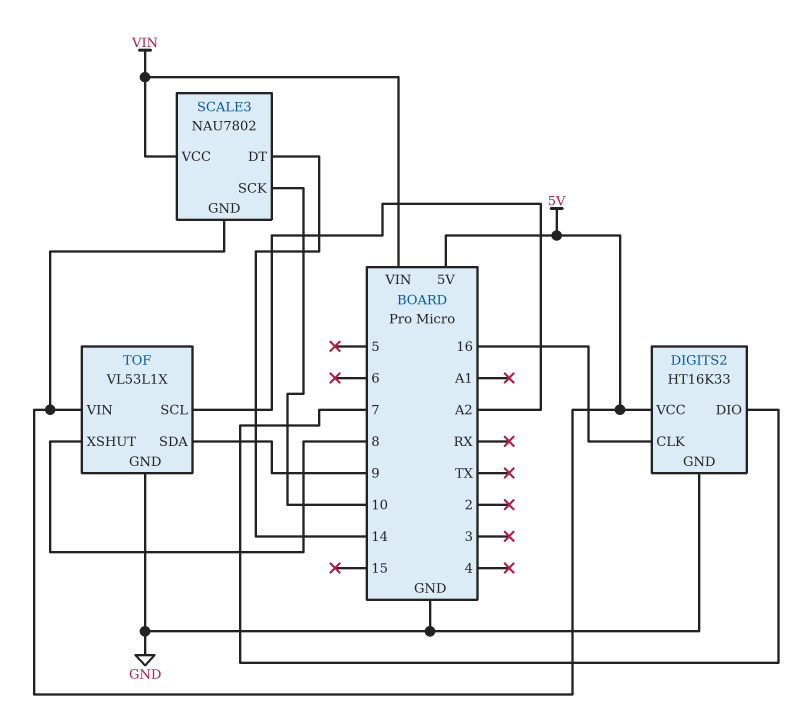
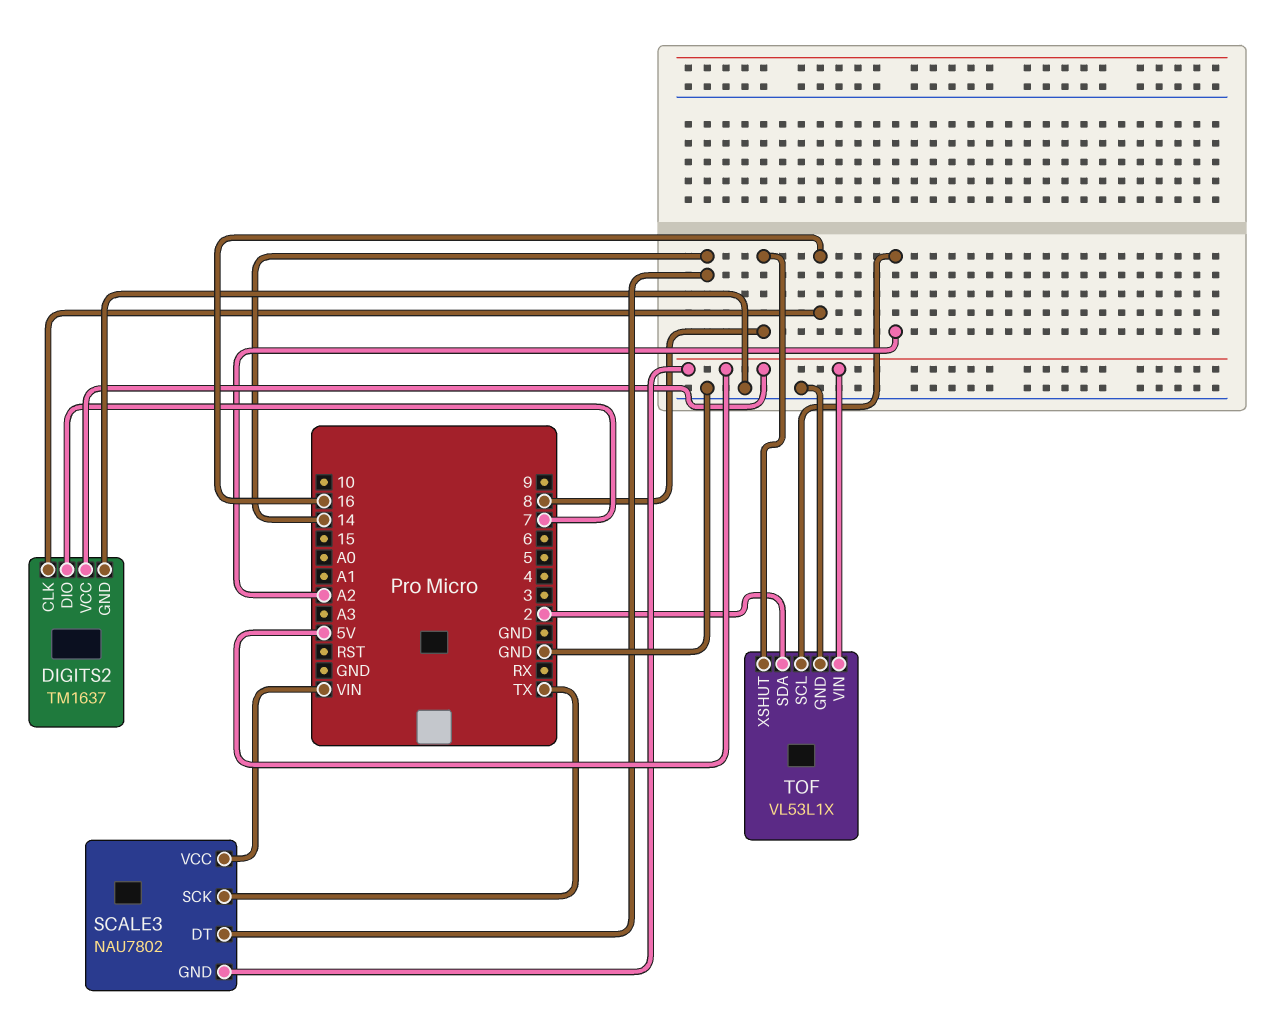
DIGITS2: HT16K33 -> TM1637
SCALE3 pin SCK: 10 -> TX
TOF pin SDA: 9 -> 2

